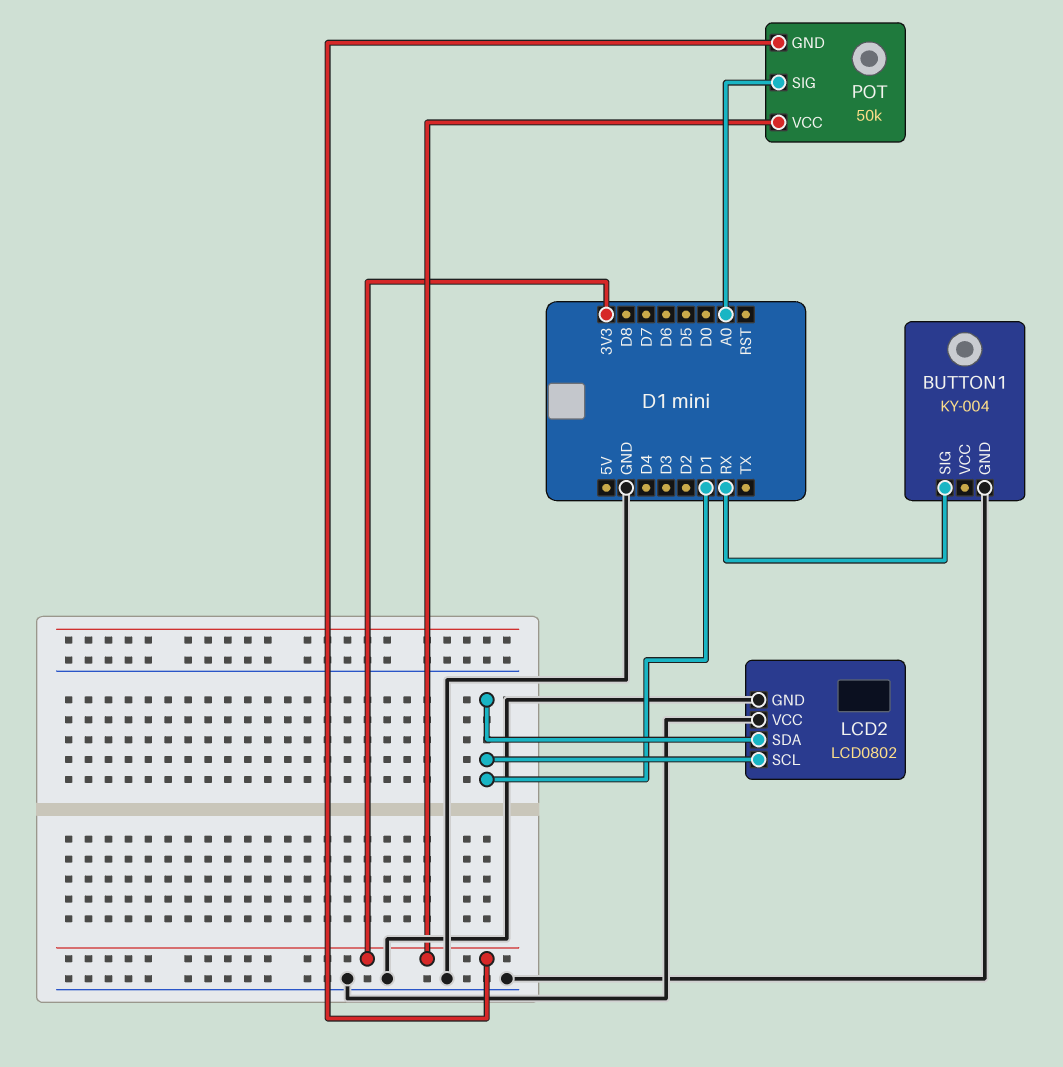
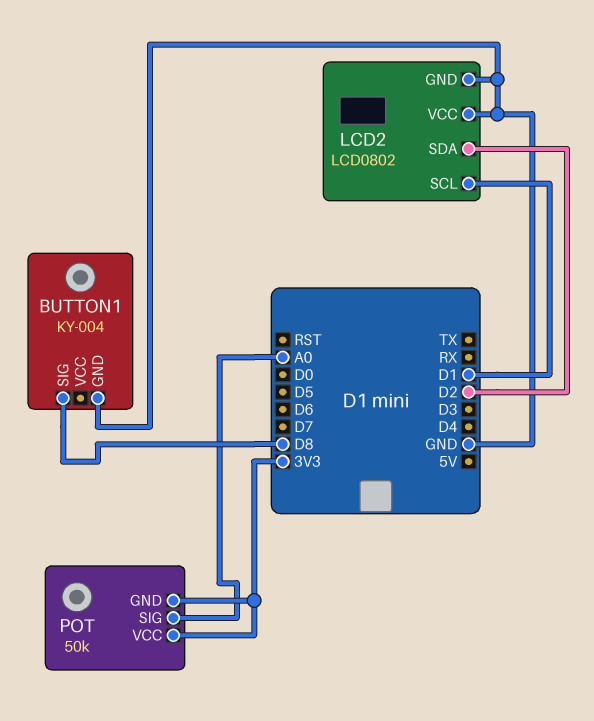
BUTTON1 pin SIG: RX -> D8
LCD2 pin SDA: D1 -> D2

